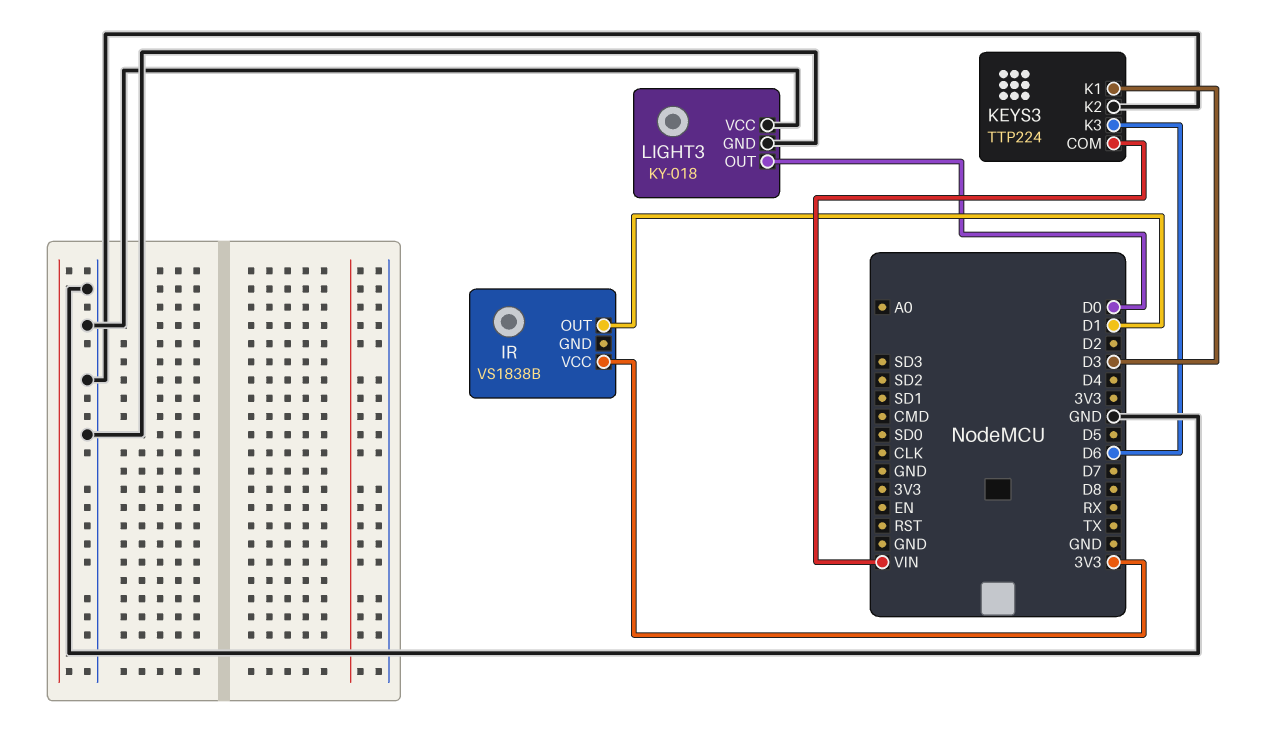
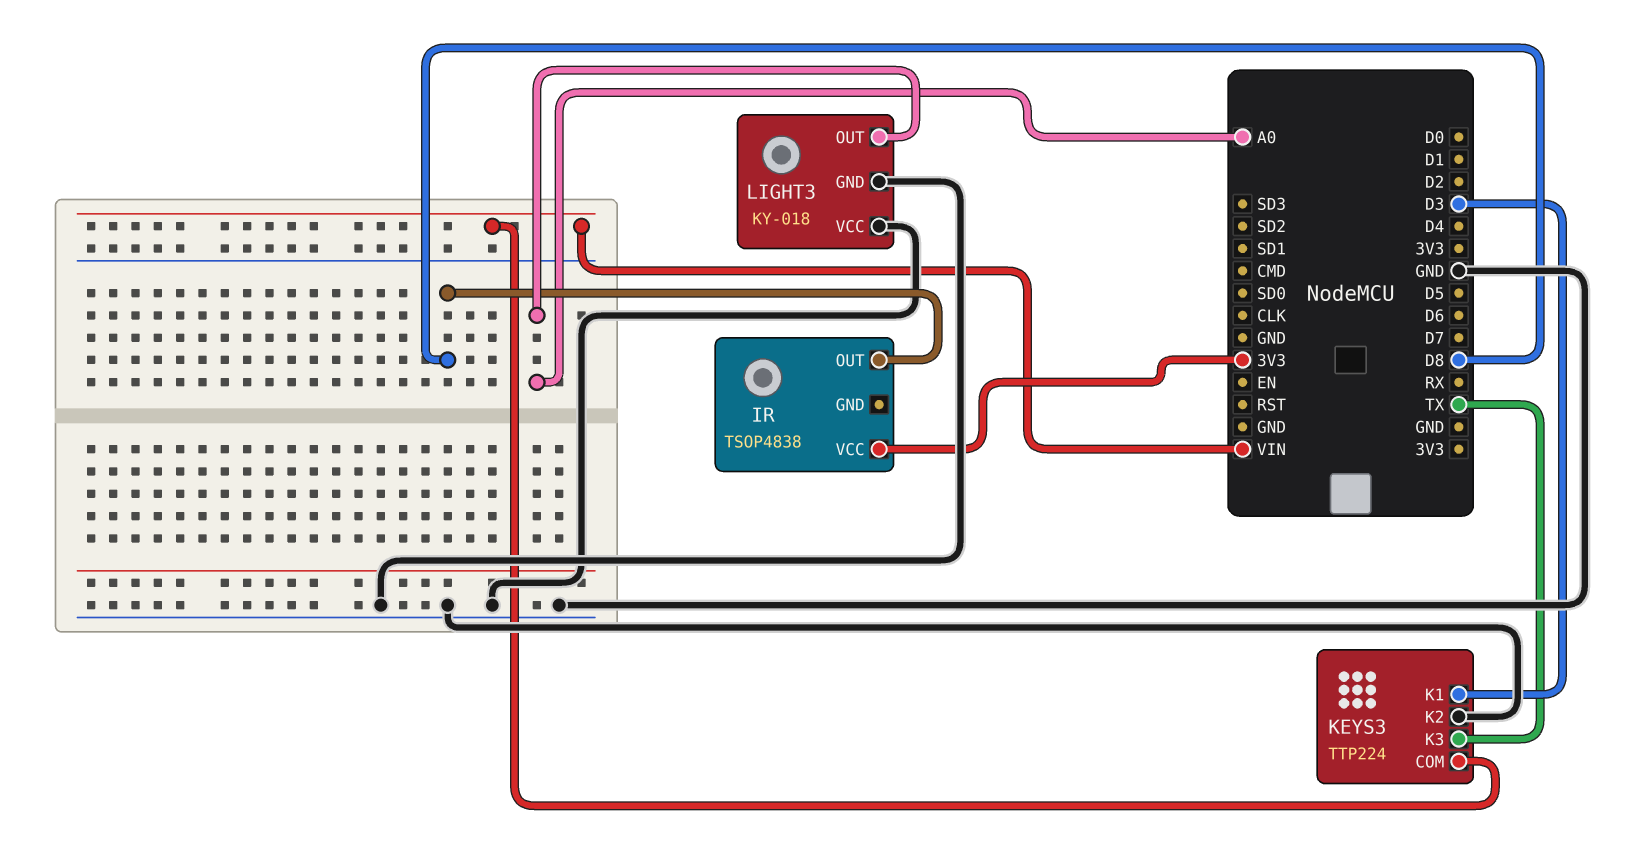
IR: VS1838B -> TSOP4838
IR pin OUT: D1 -> D8
KEYS3 pin K3: D6 -> TX
LIGHT3 pin OUT: D0 -> A0

